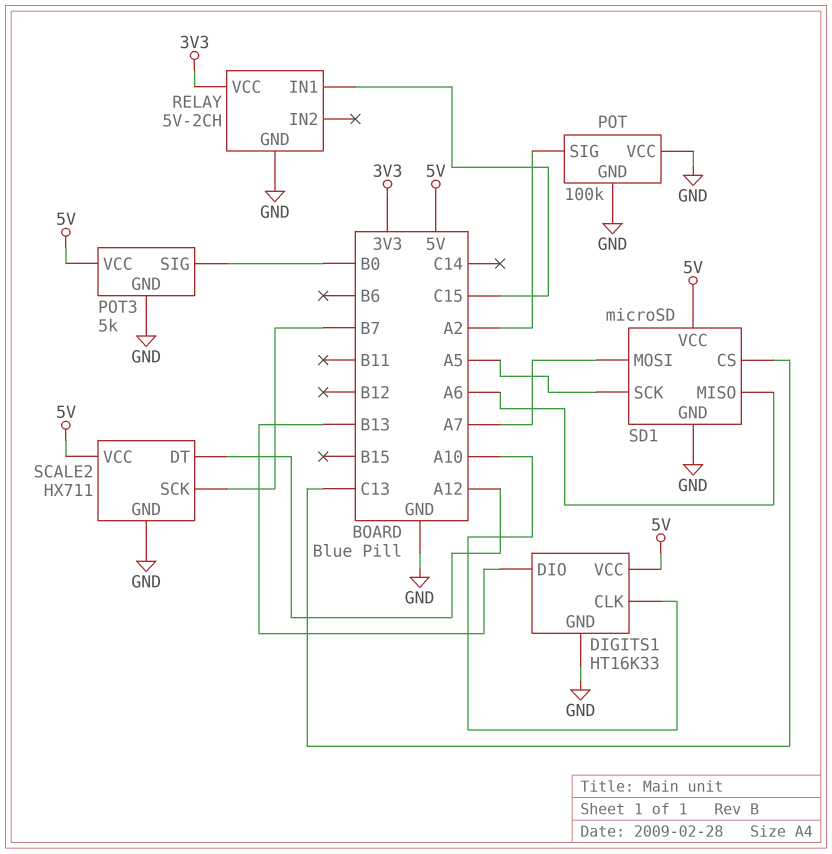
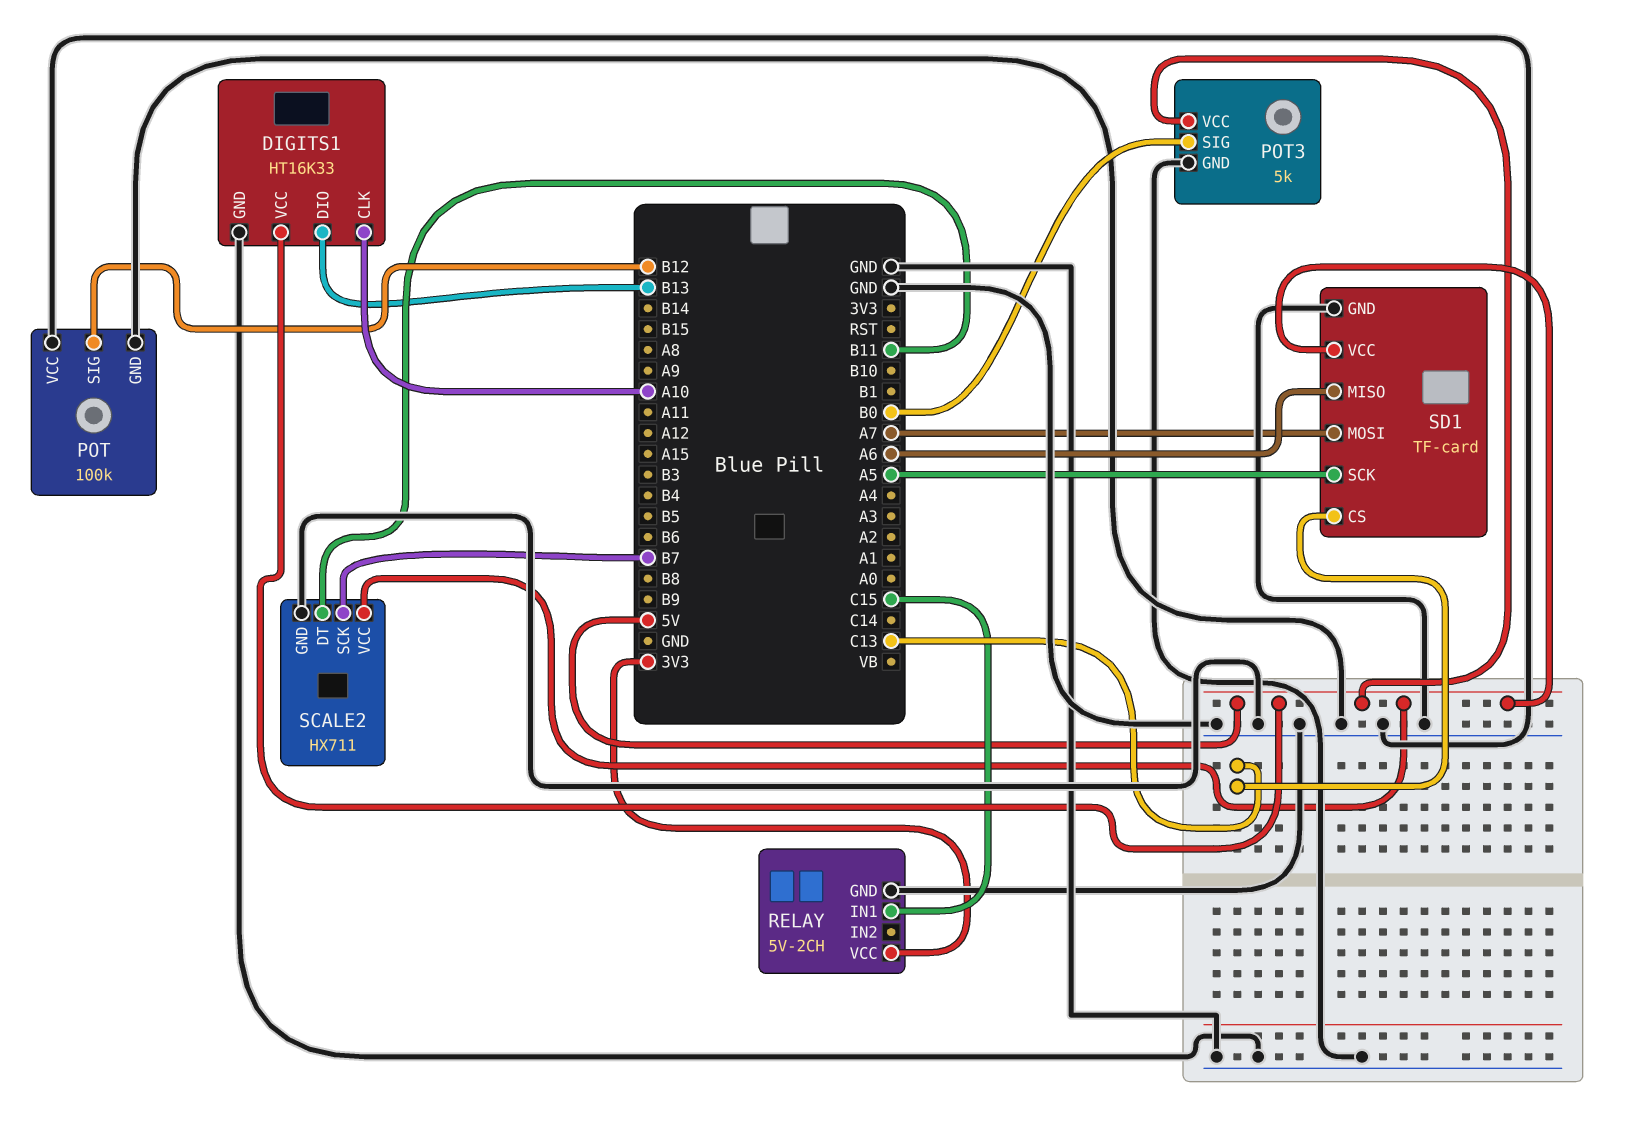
POT pin SIG: A2 -> B12
SCALE2 pin DT: A12 -> B11
SD1: microSD -> TF-card

